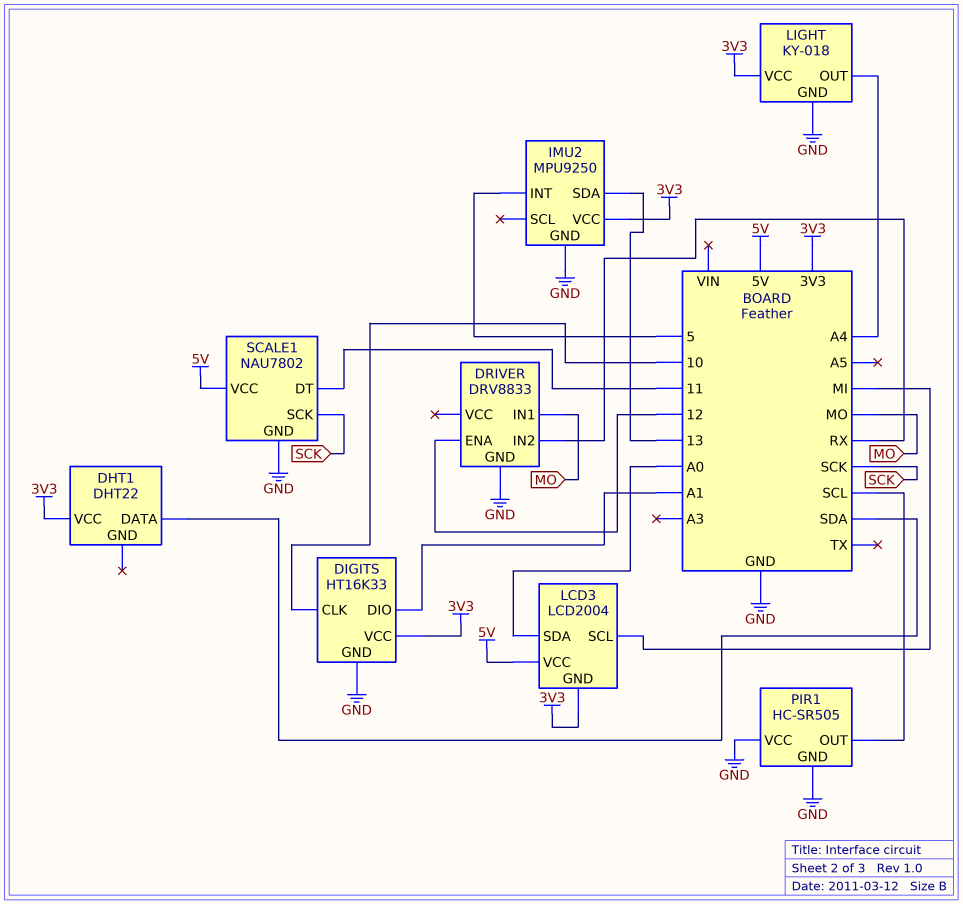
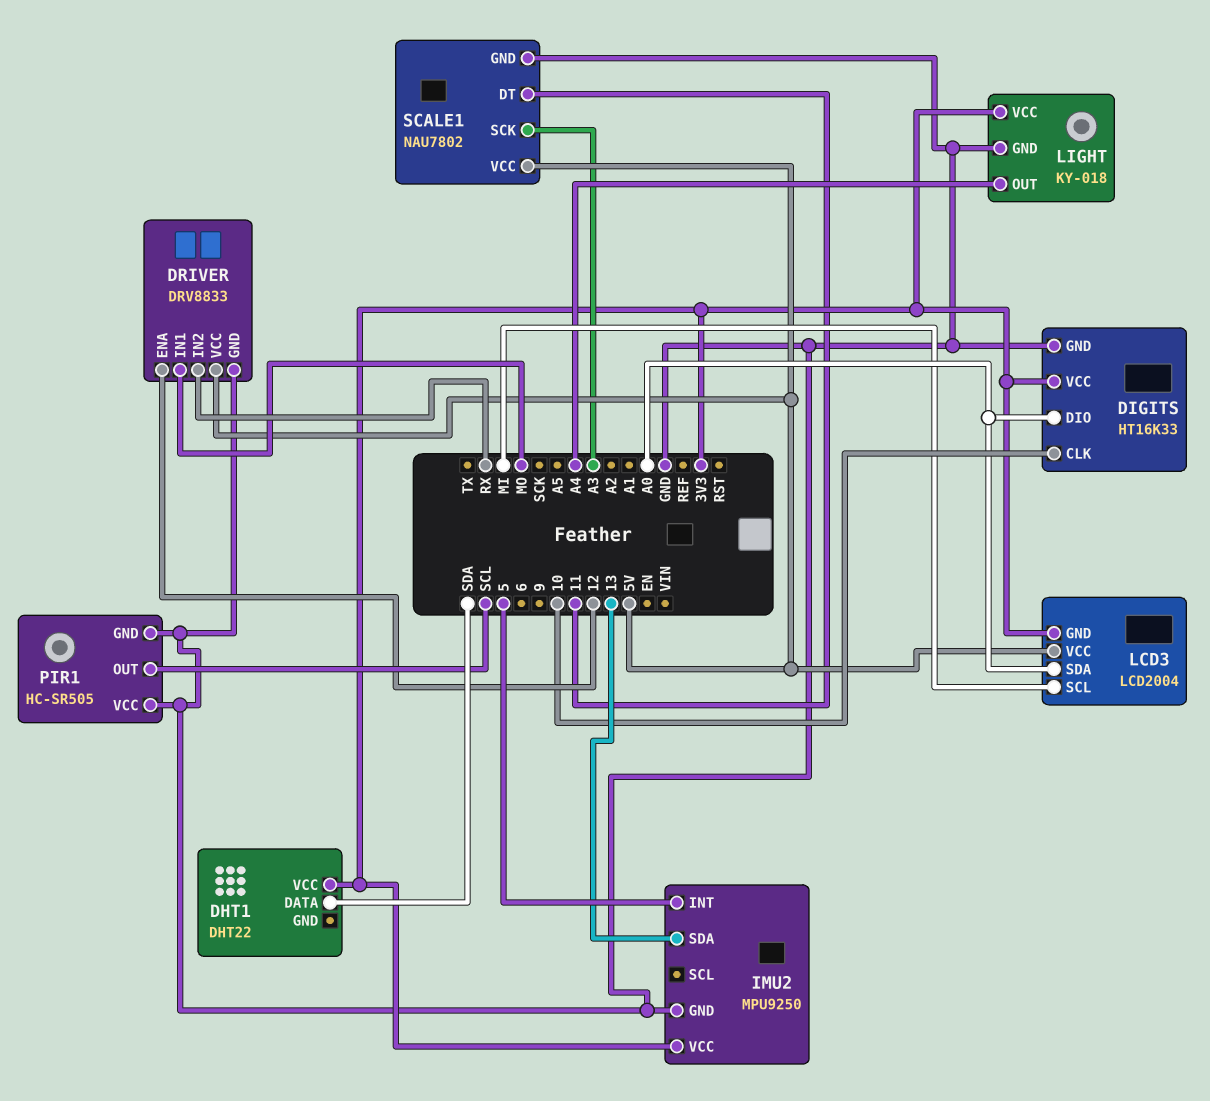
DIGITS pin DIO: A1 -> A0
DRIVER pin VCC: none -> 5V
SCALE1 pin SCK: SCK -> A3

